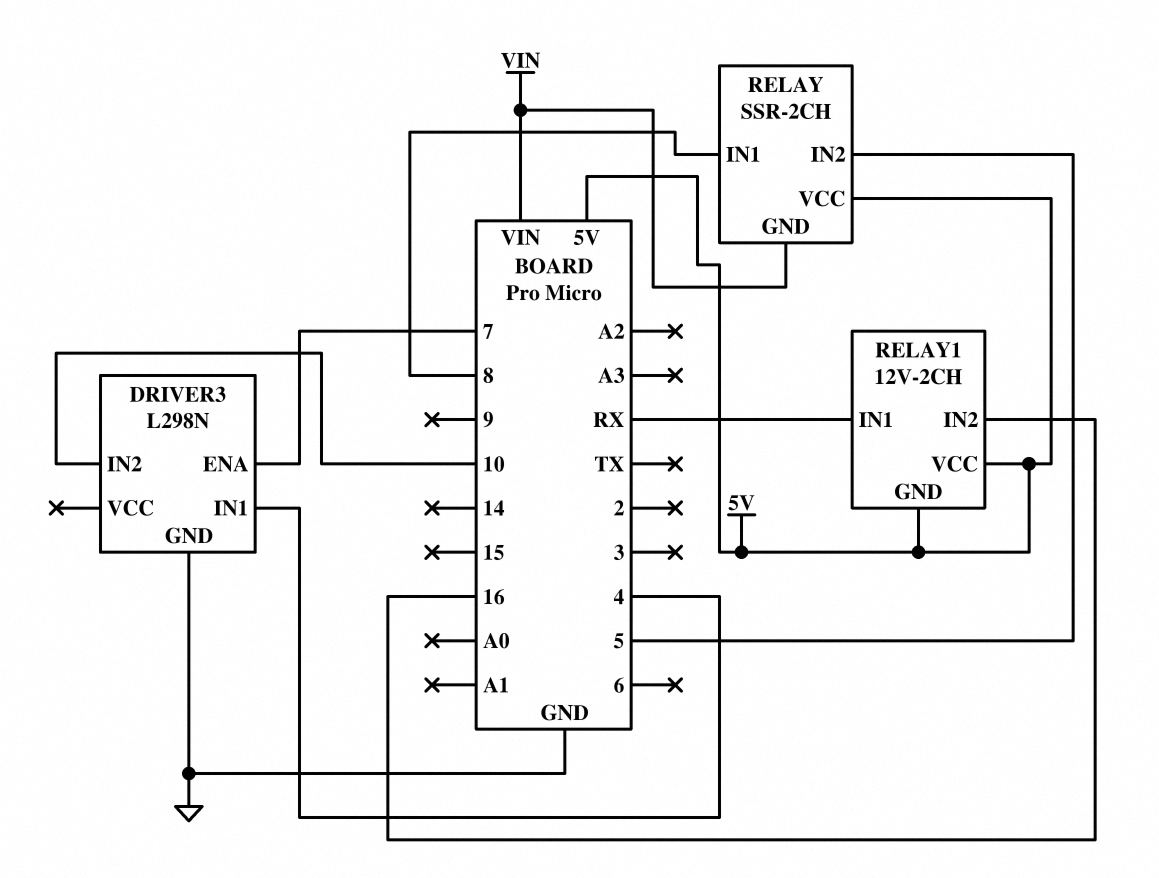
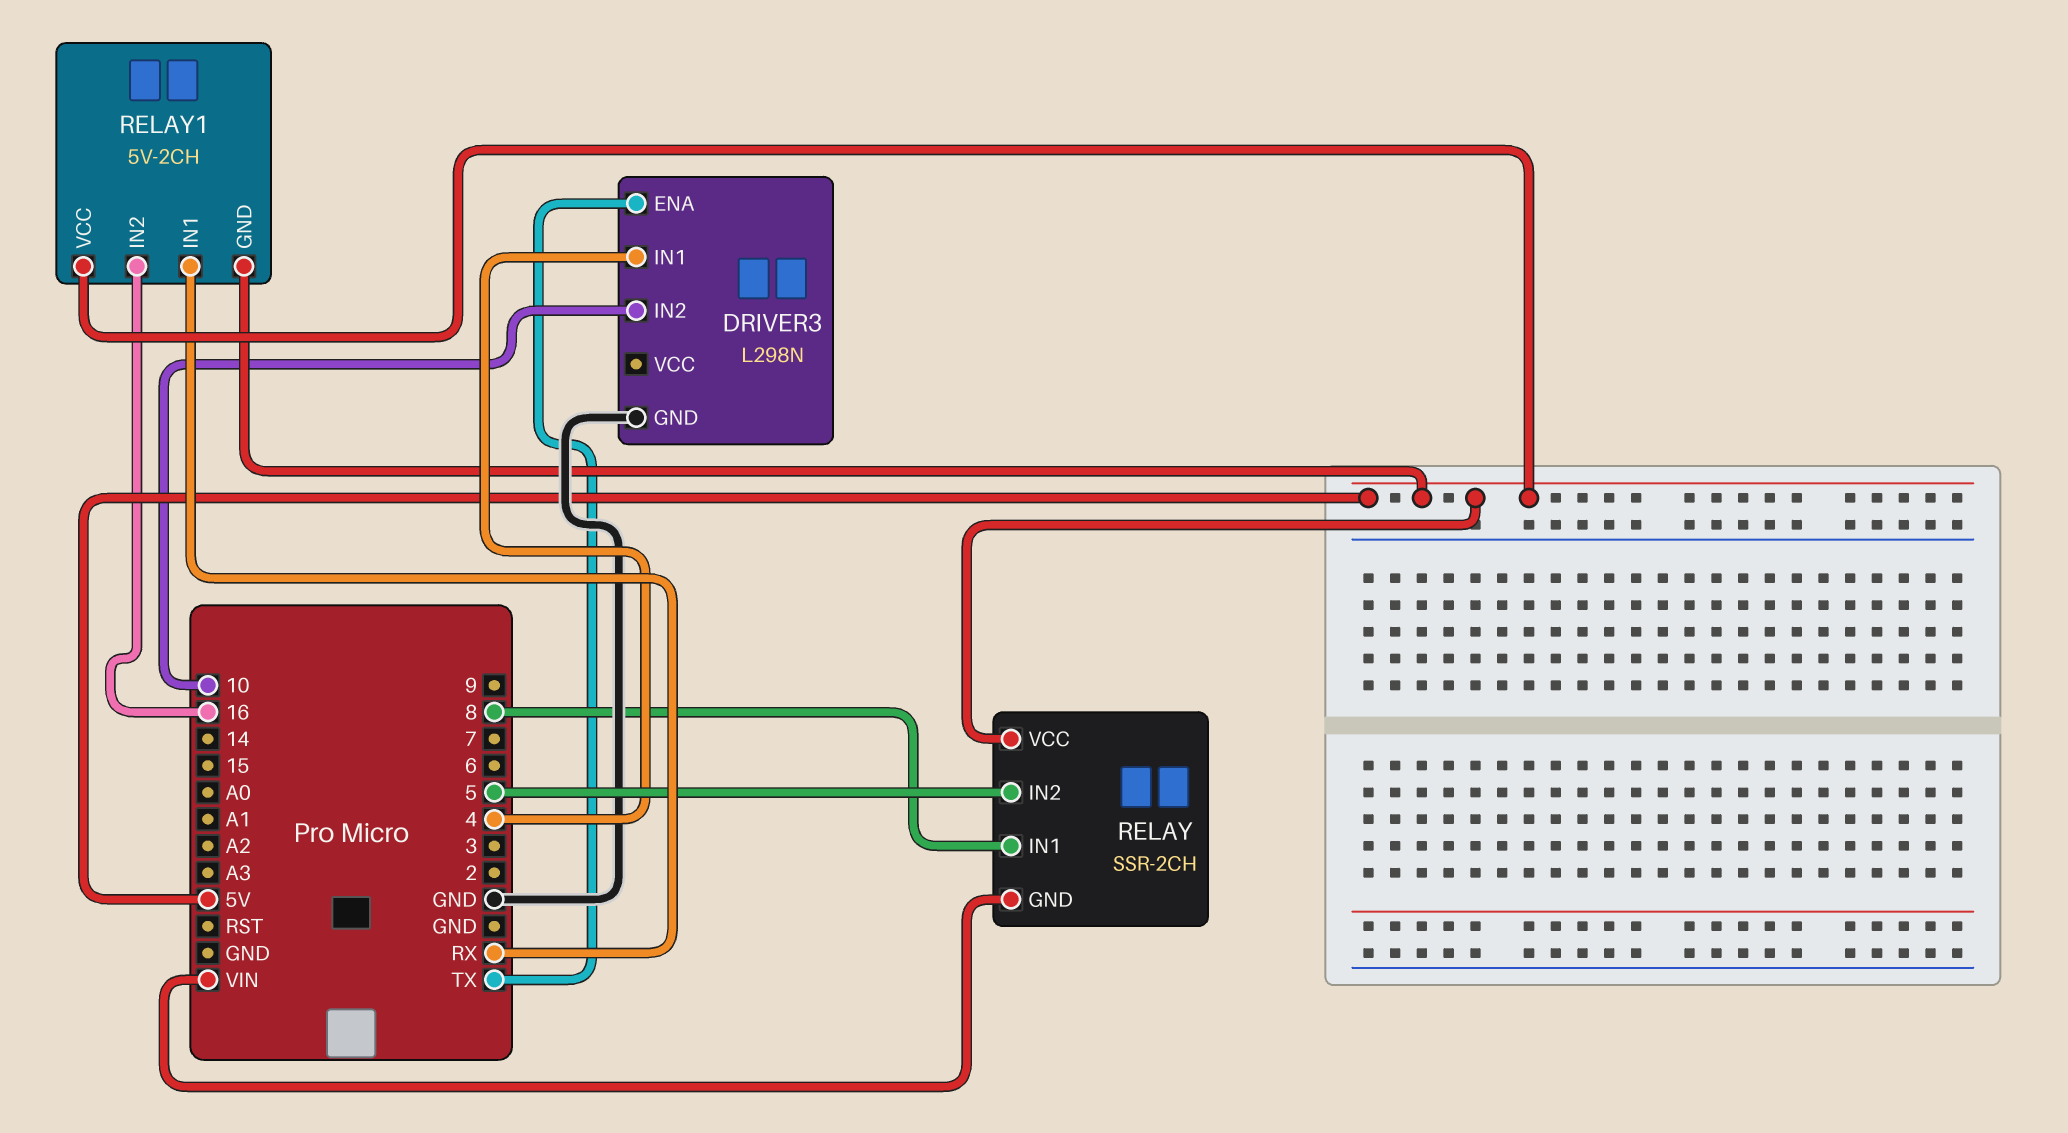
DRIVER3 pin ENA: 7 -> TX
RELAY1: 12V-2CH -> 5V-2CH

